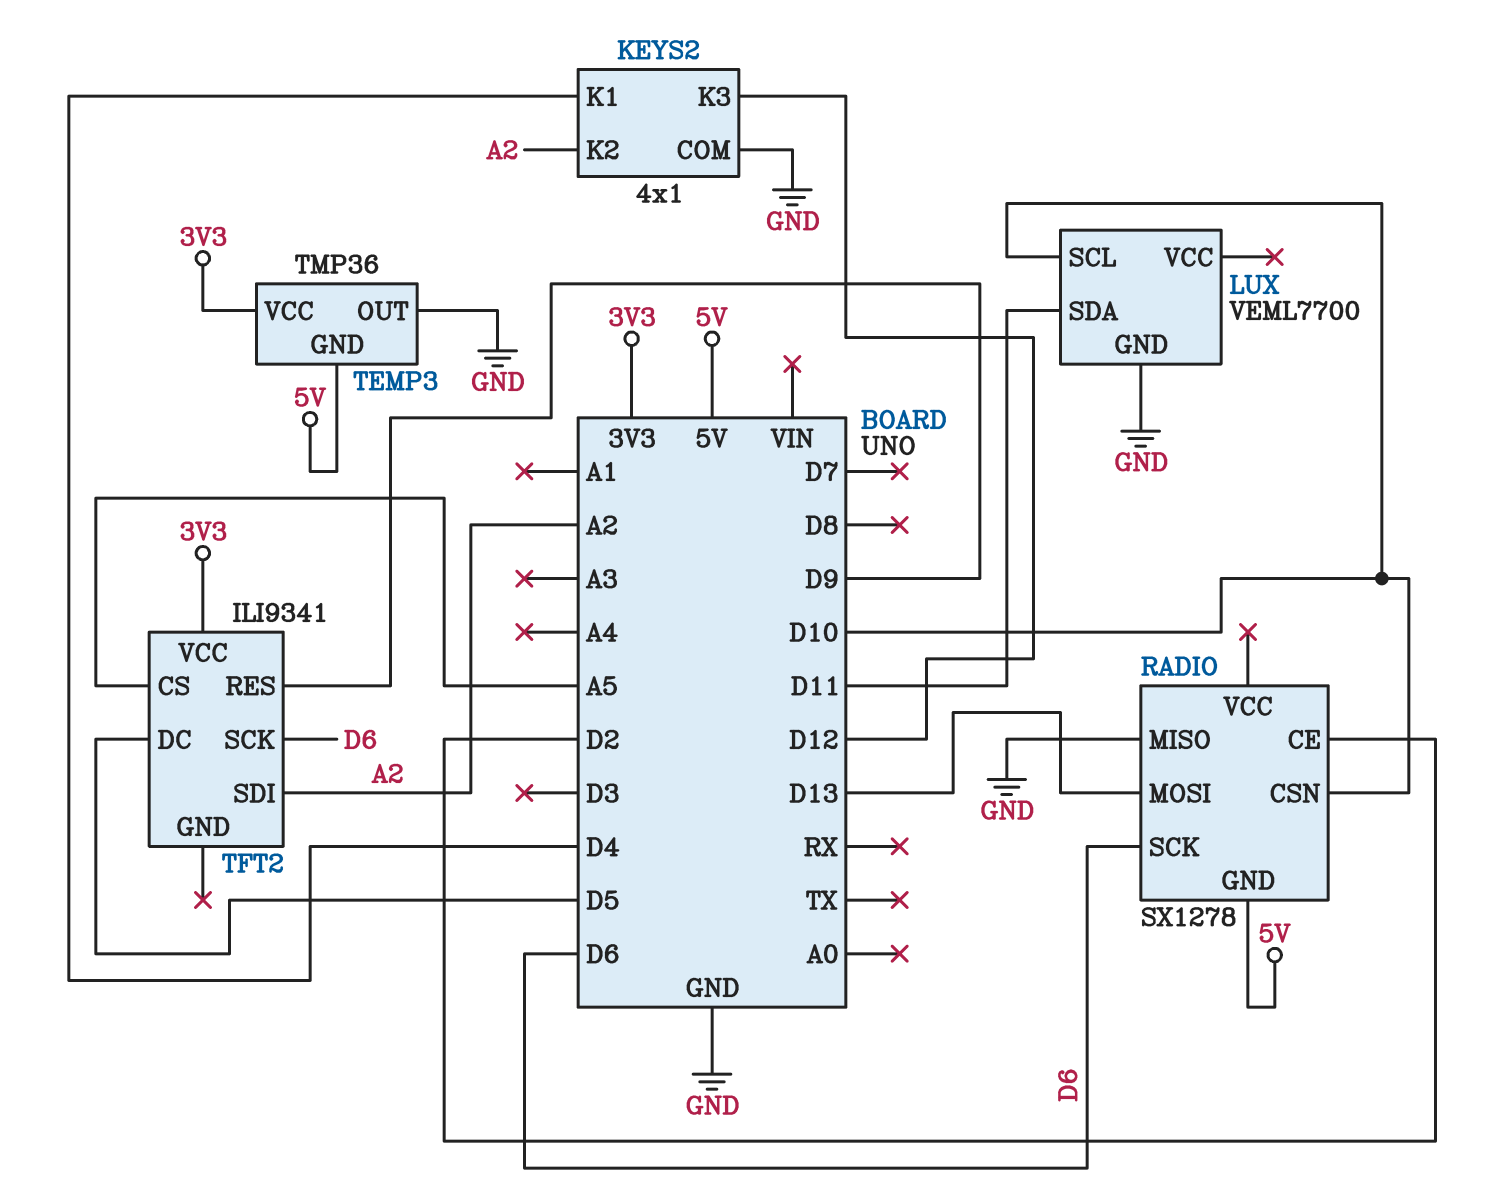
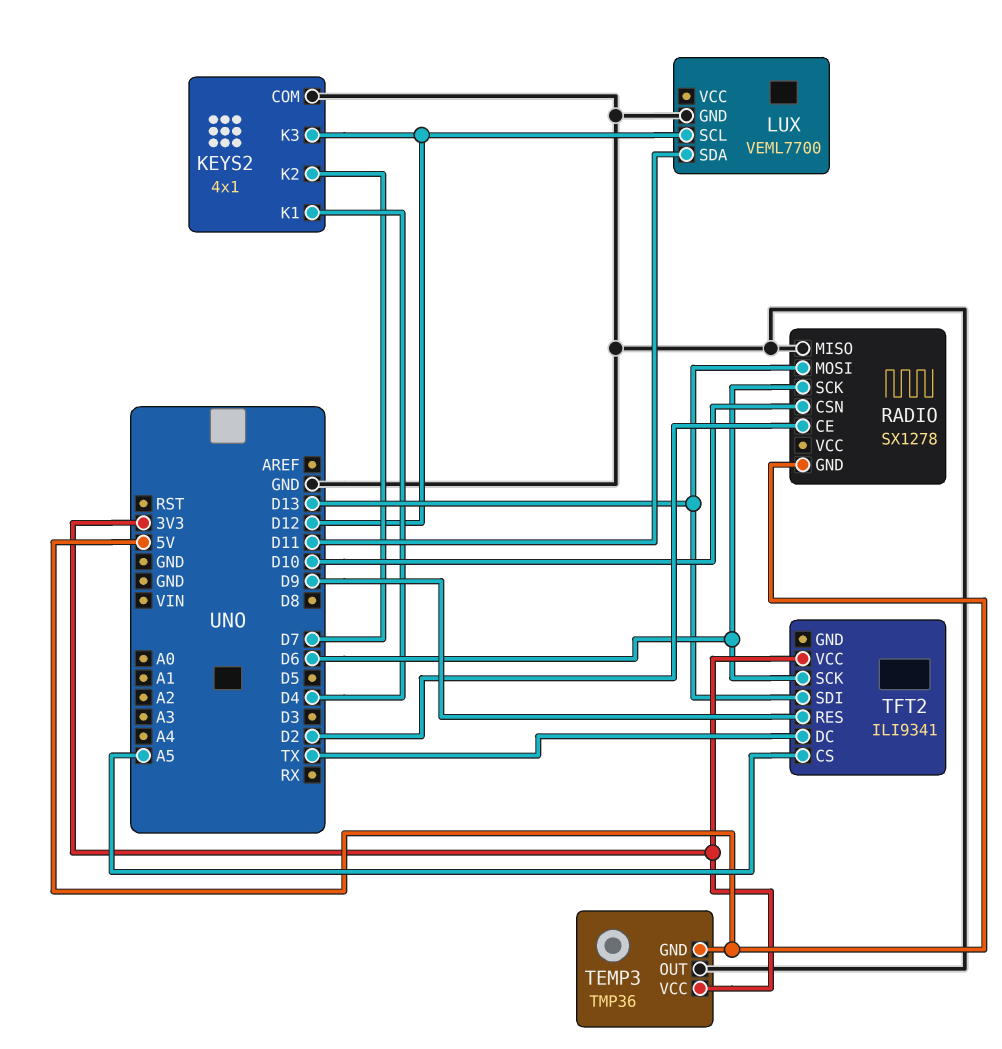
KEYS2 pin K2: A2 -> D7
LUX pin SCL: D10 -> D12
TFT2 pin DC: D5 -> TX
TFT2 pin SDI: A2 -> D13

